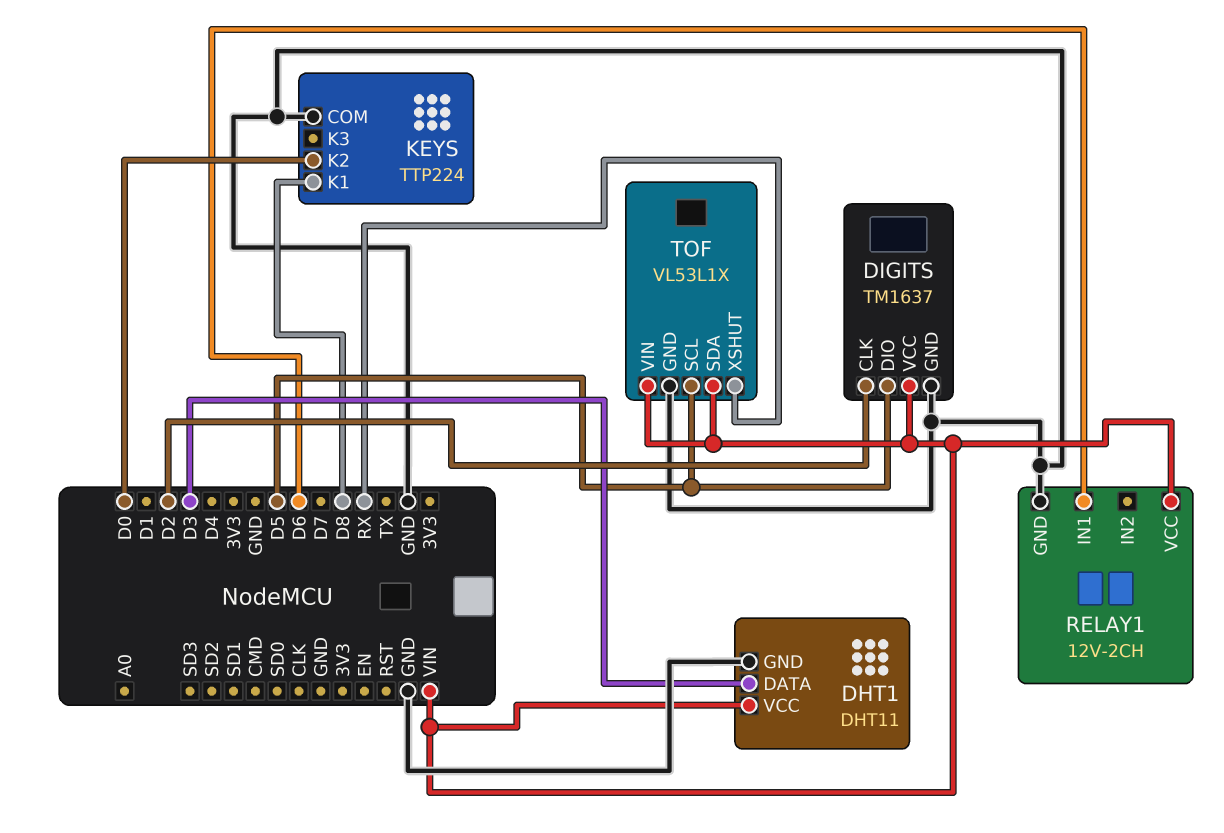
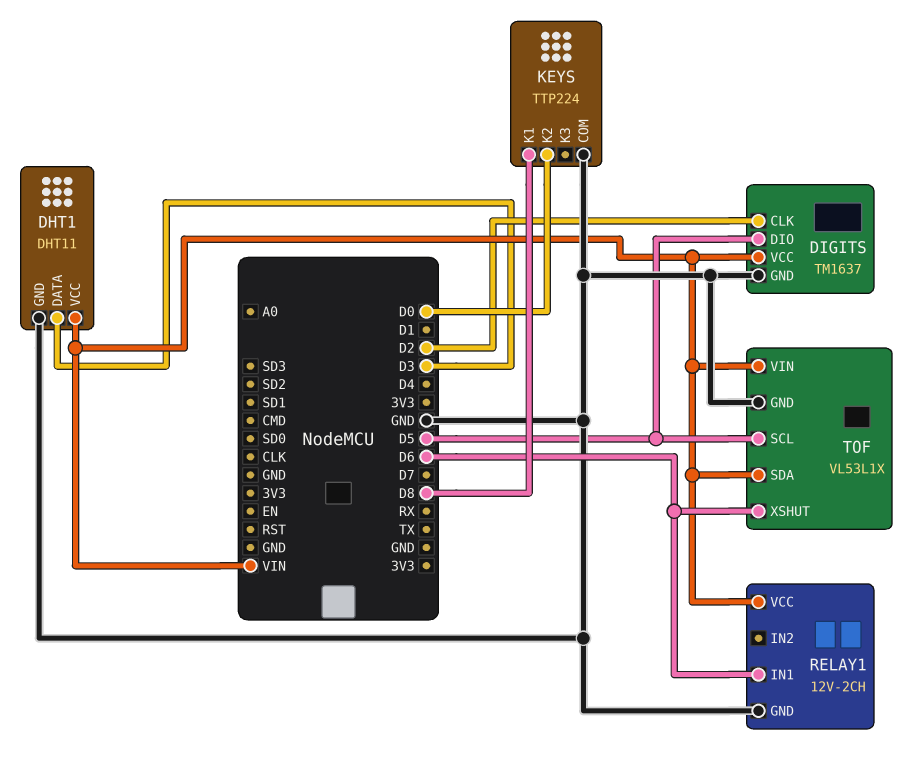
TOF pin XSHUT: RX -> D6

